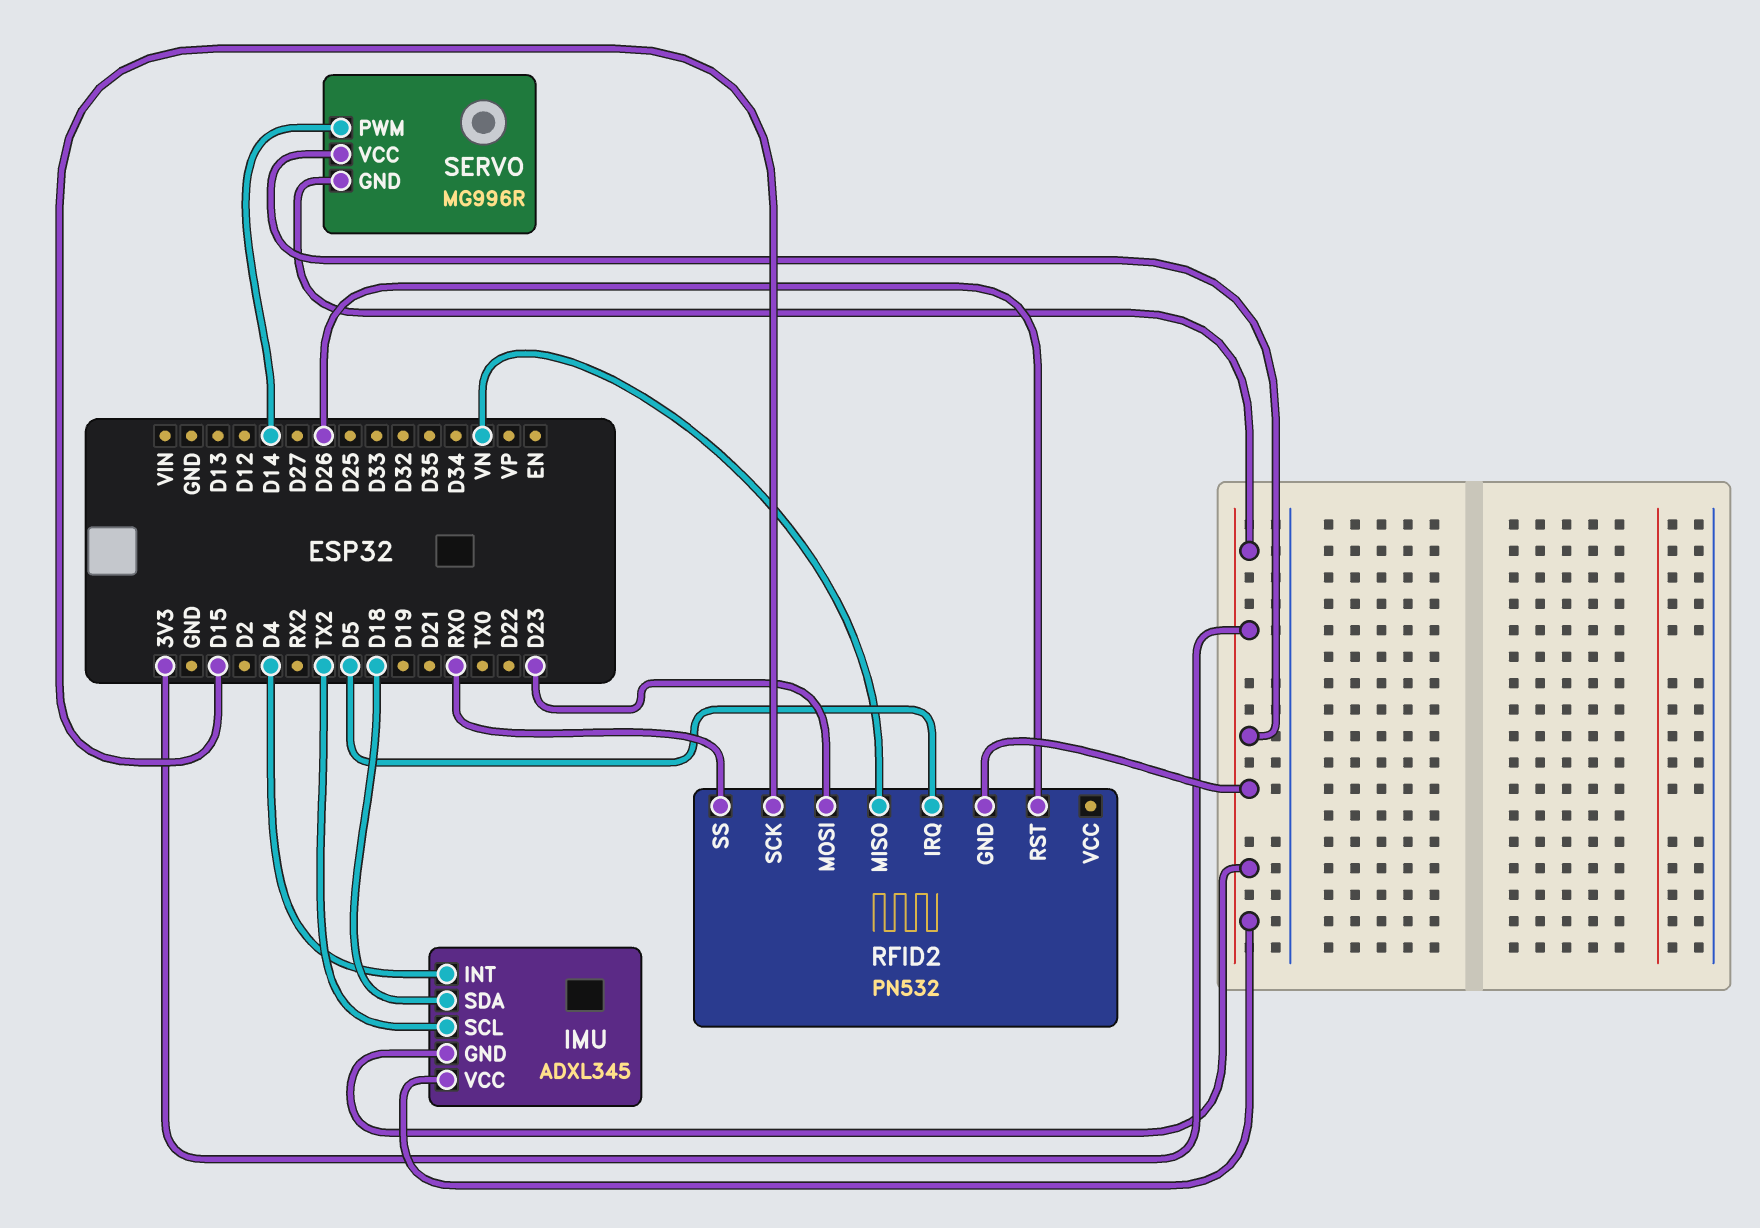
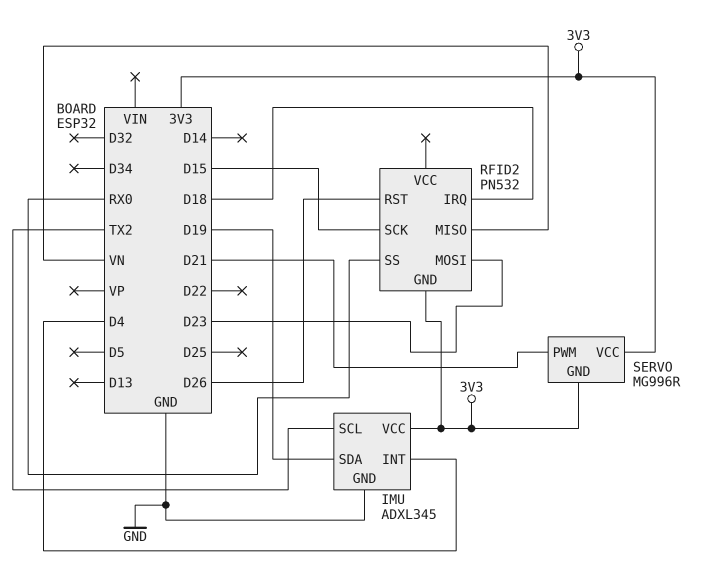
IMU pin GND: 3V3 -> GND
IMU pin SDA: D18 -> D19
RFID2 pin IRQ: D5 -> D18
SERVO pin PWM: D14 -> D21

